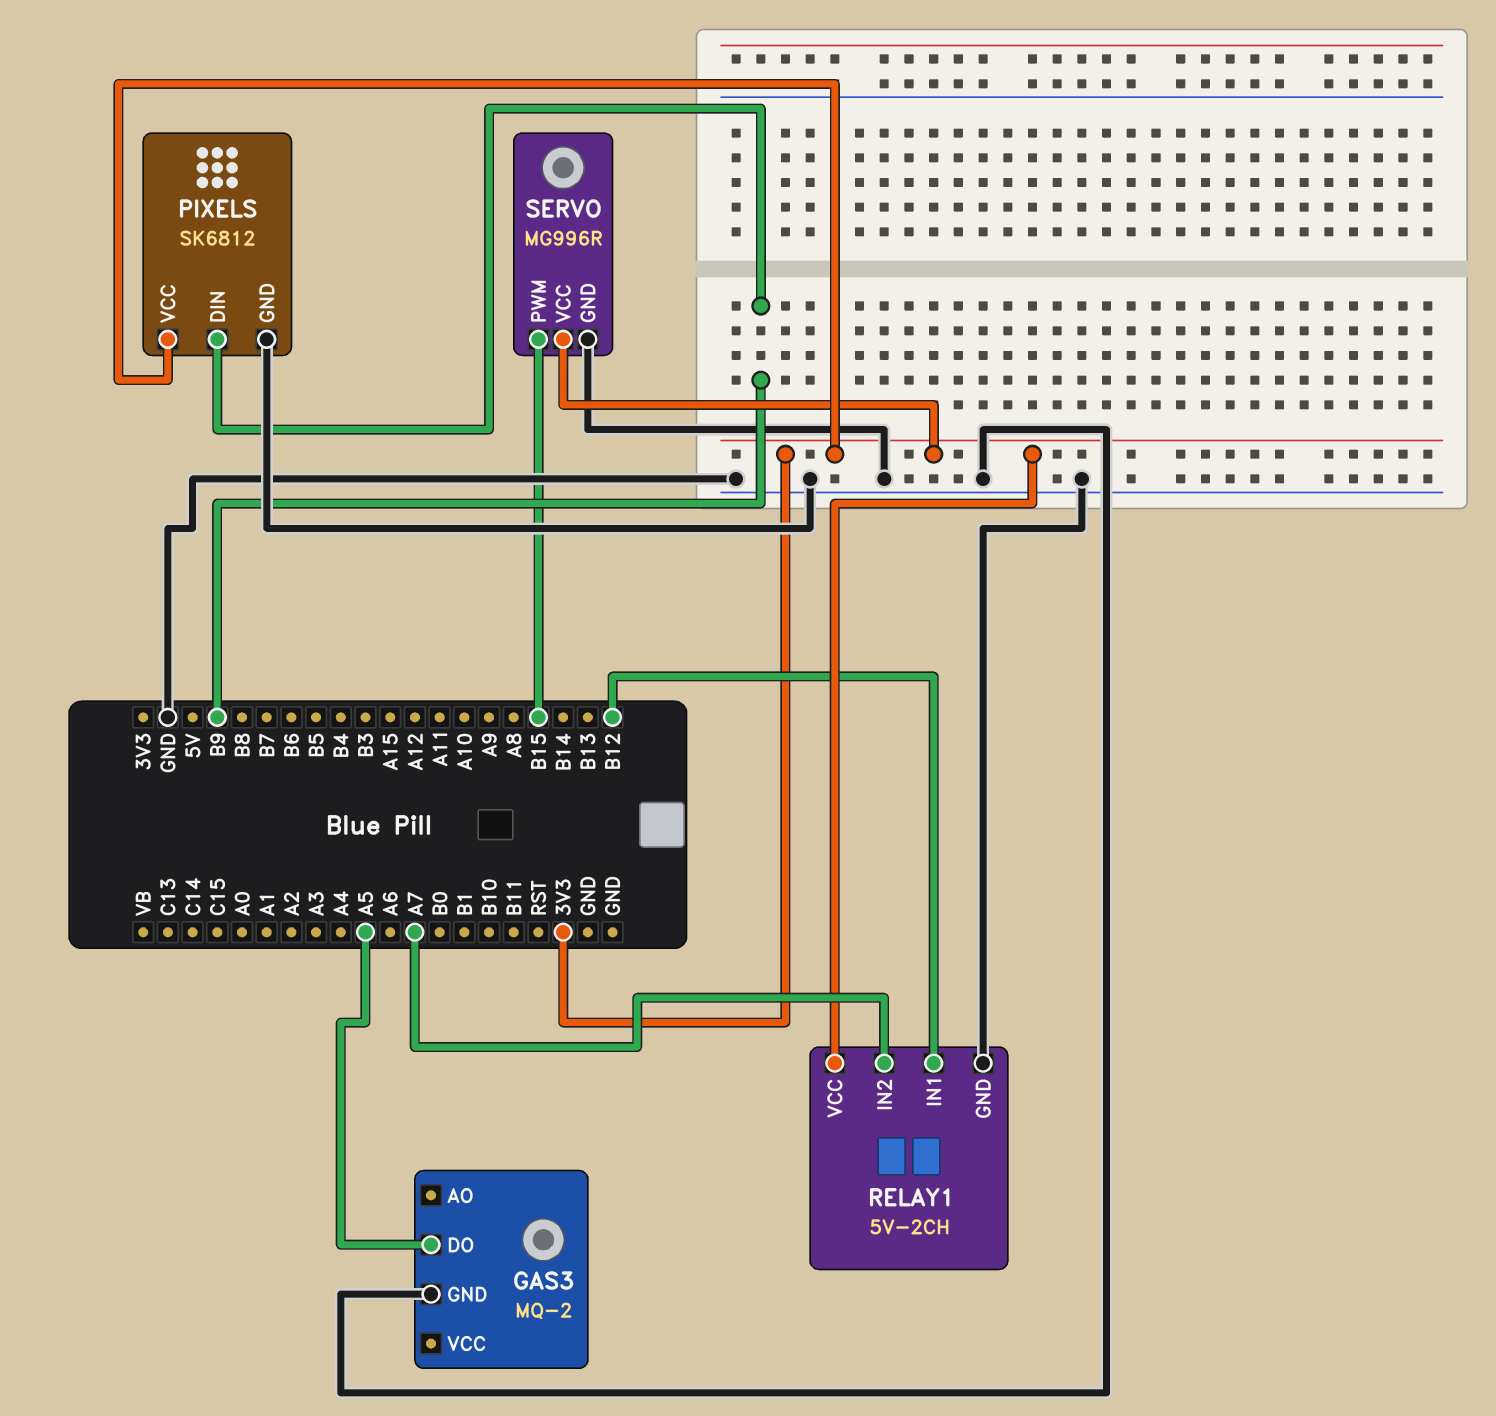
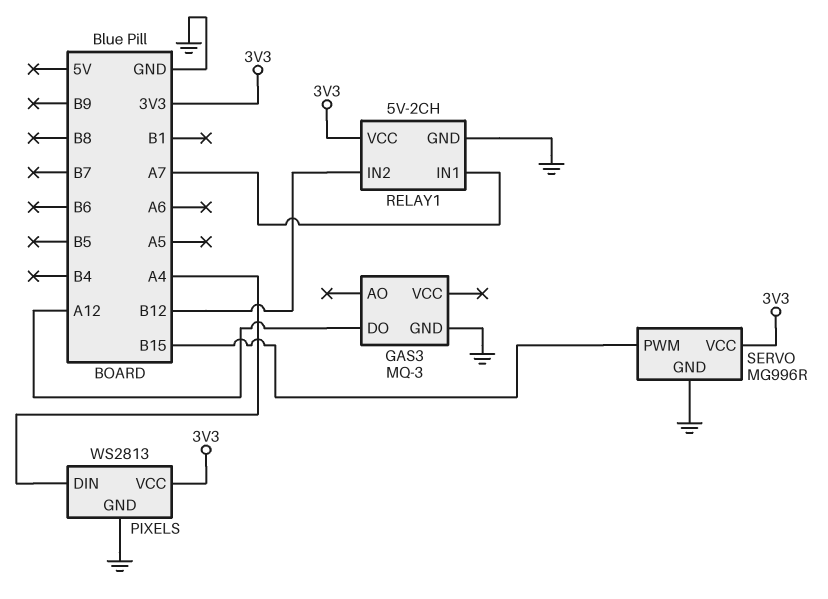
GAS3: MQ-2 -> MQ-3
GAS3 pin DO: A5 -> A12
PIXELS: SK6812 -> WS2813
PIXELS pin DIN: B9 -> A4
RELAY1 pin IN1: B12 -> A7
RELAY1 pin IN2: A7 -> B12

